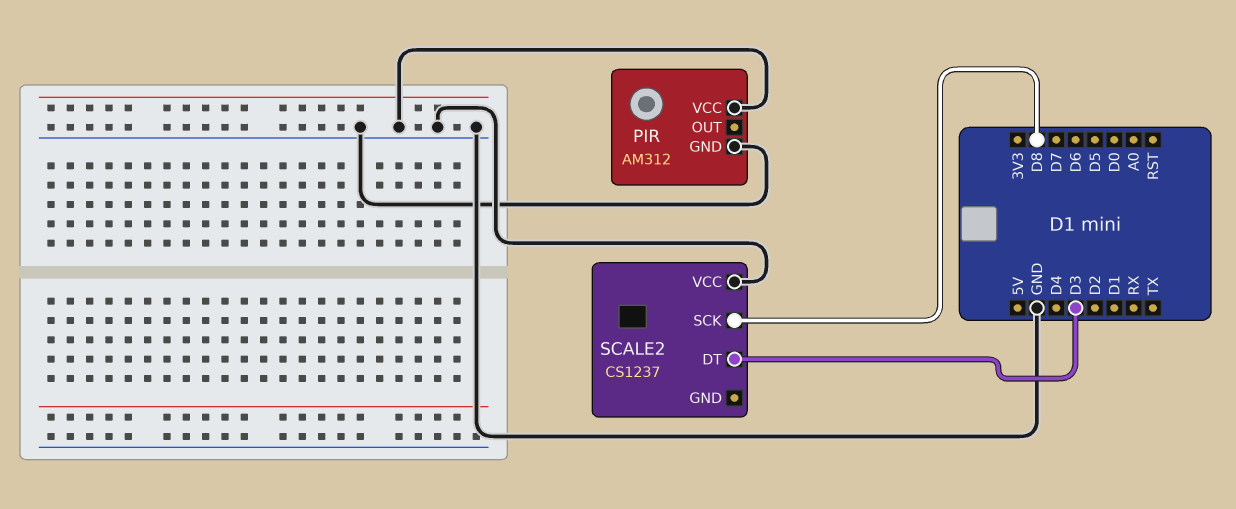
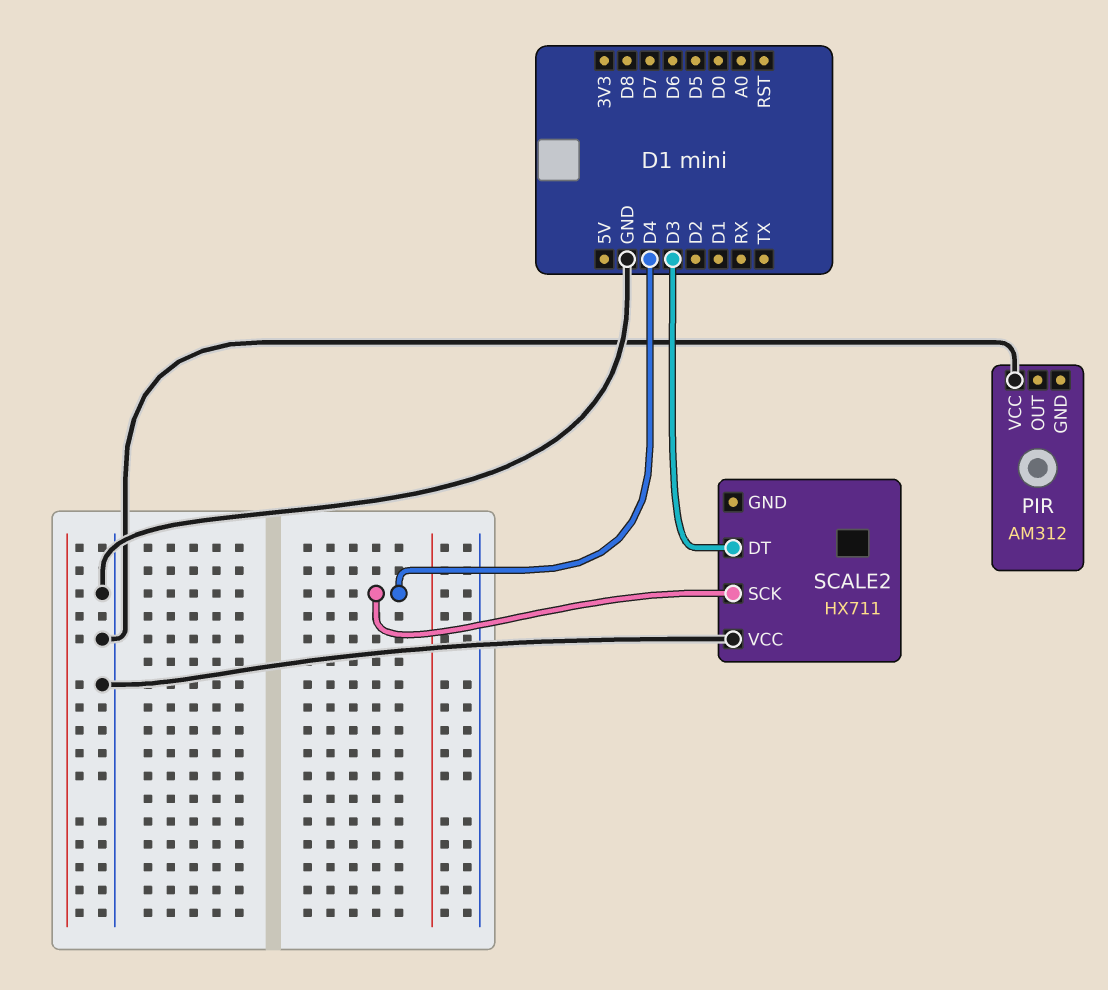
PIR pin GND: GND -> none
SCALE2: CS1237 -> HX711
SCALE2 pin SCK: D8 -> D4

